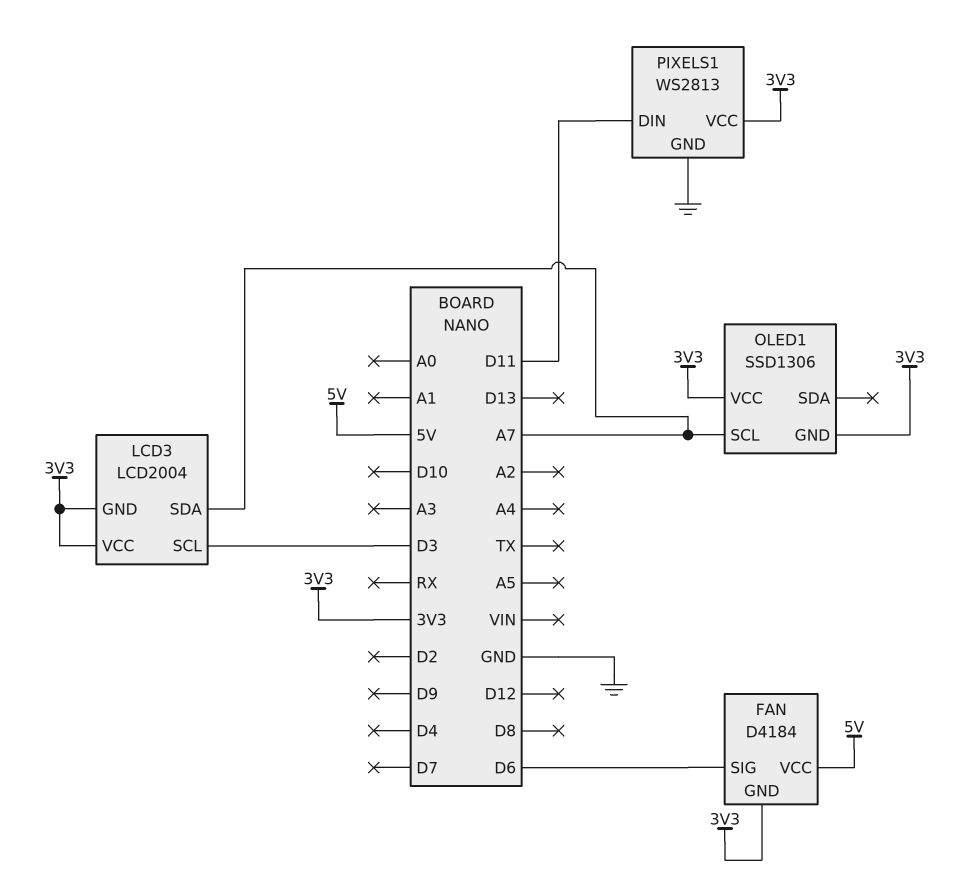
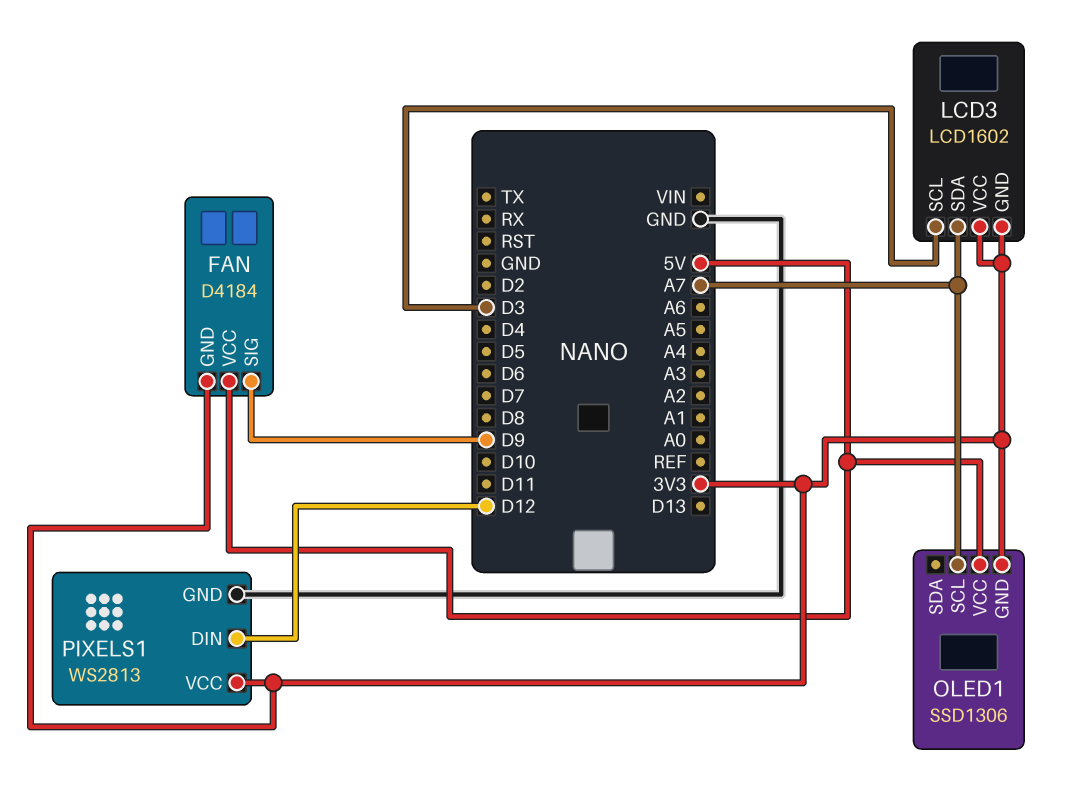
FAN pin SIG: D6 -> D9
LCD3: LCD2004 -> LCD1602
OLED1 pin VCC: 3V3 -> 5V
PIXELS1 pin DIN: D11 -> D12

